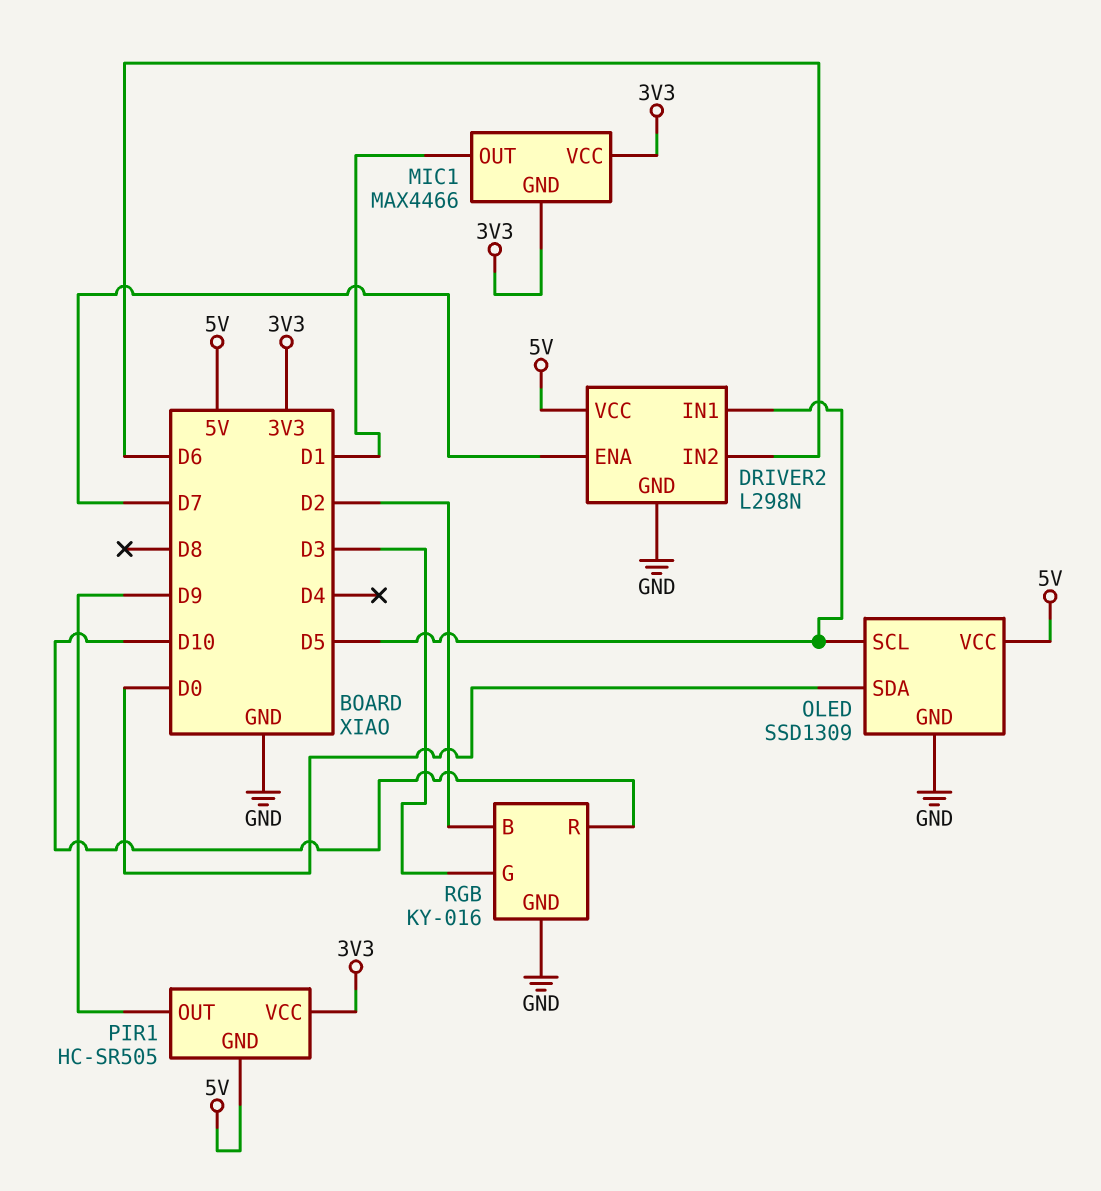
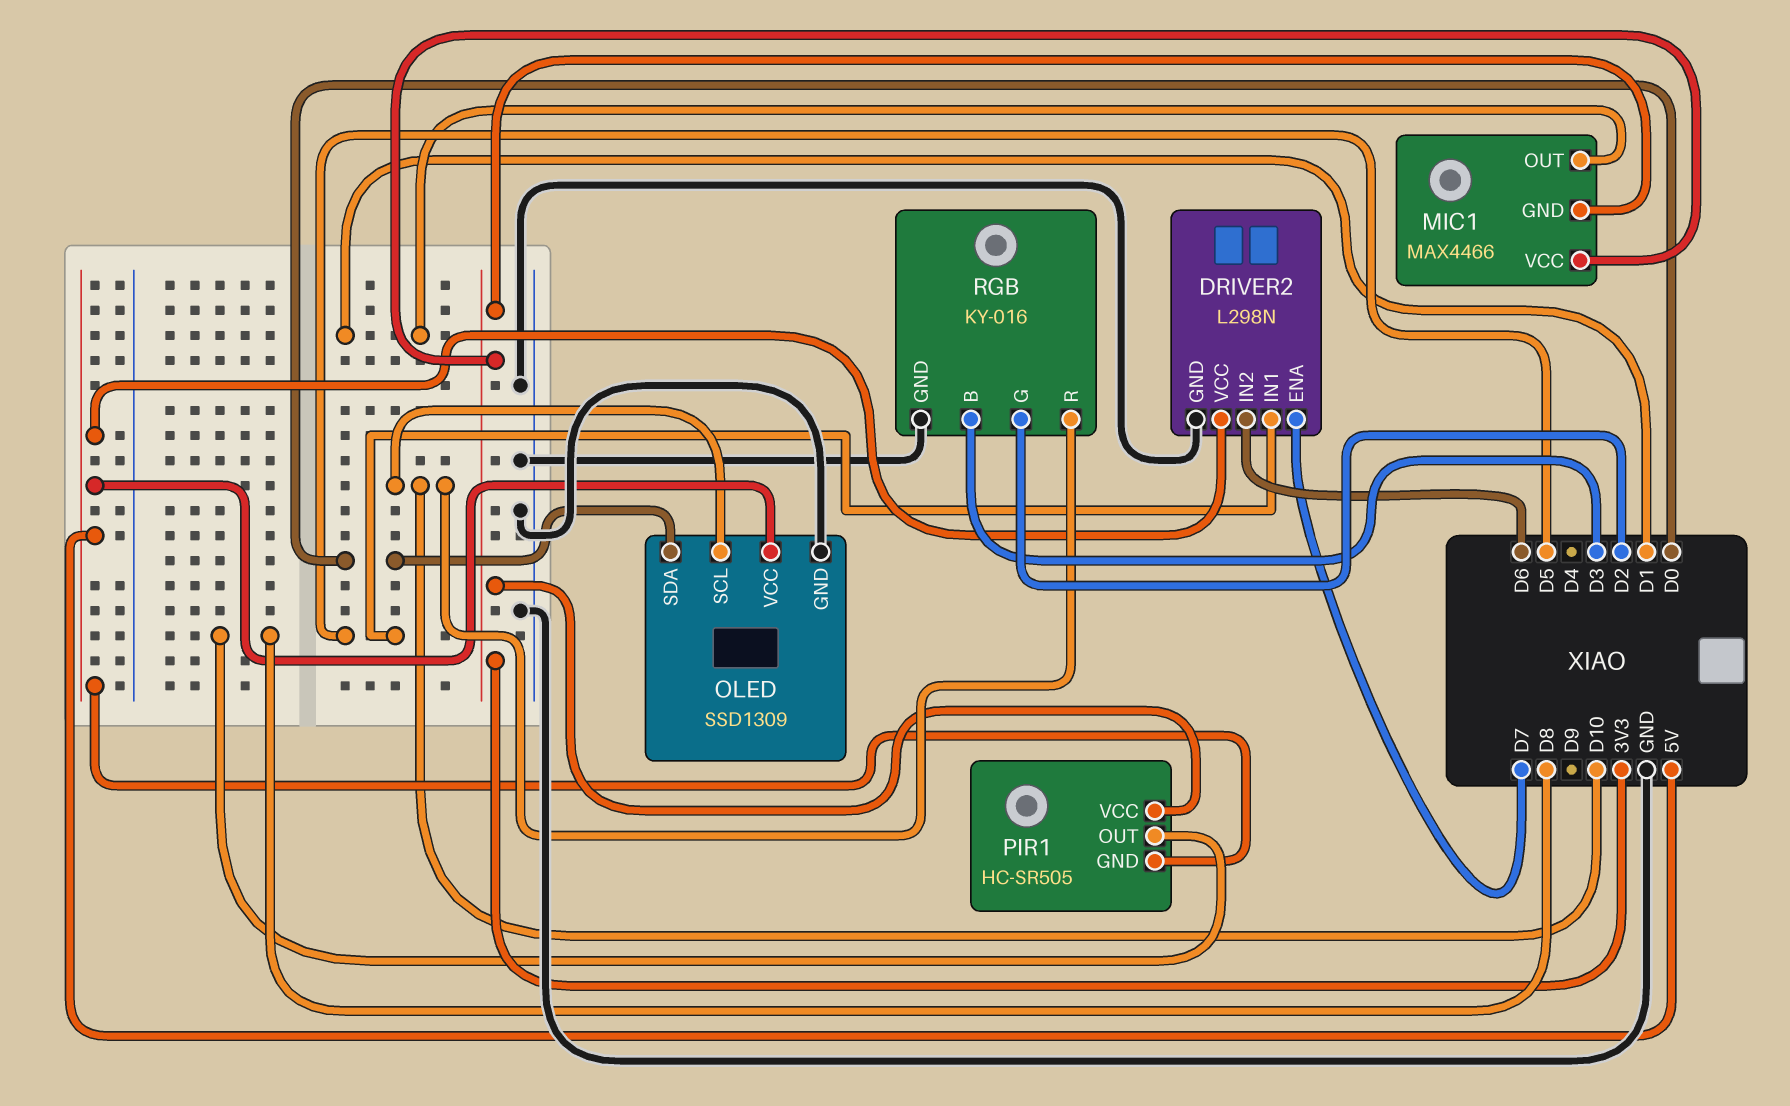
OLED pin SCL: D5 -> D10
PIR1 pin OUT: D9 -> D8
RGB pin B: D2 -> D3
RGB pin G: D3 -> D2

